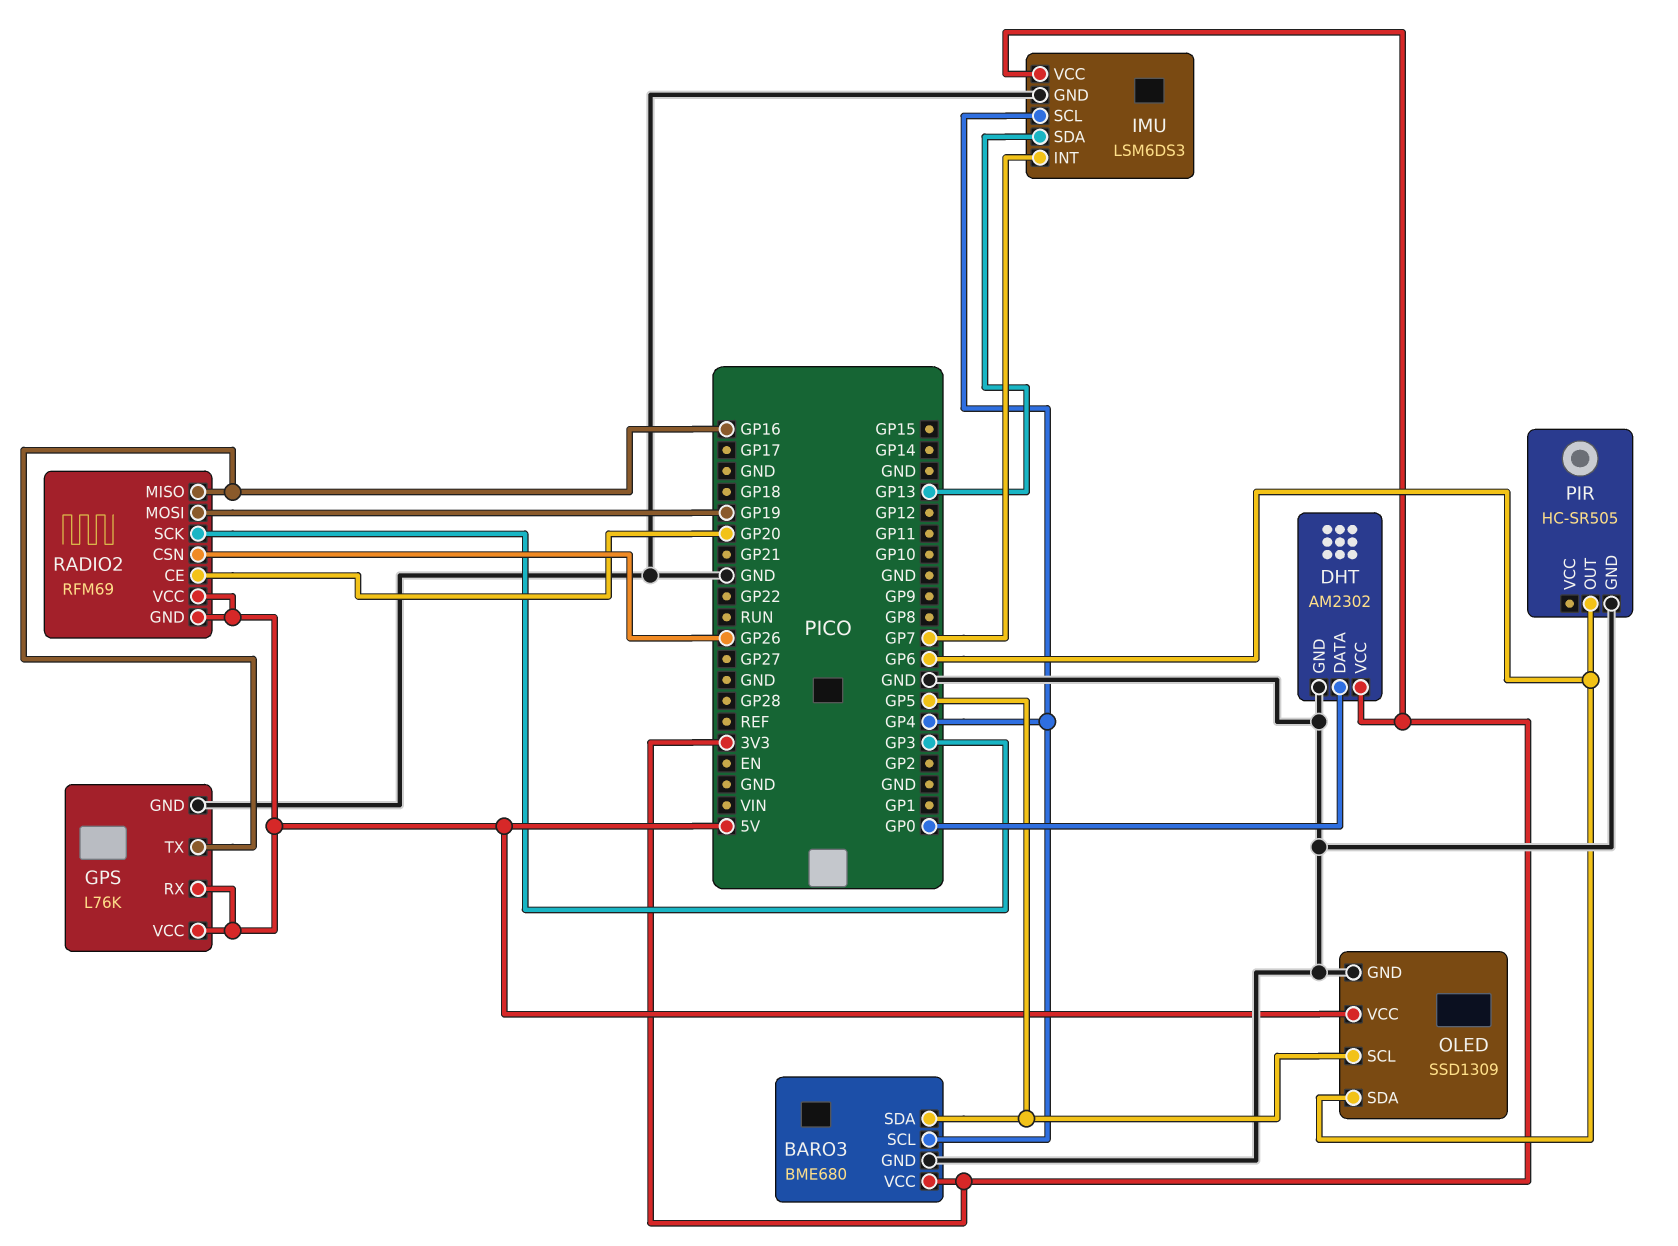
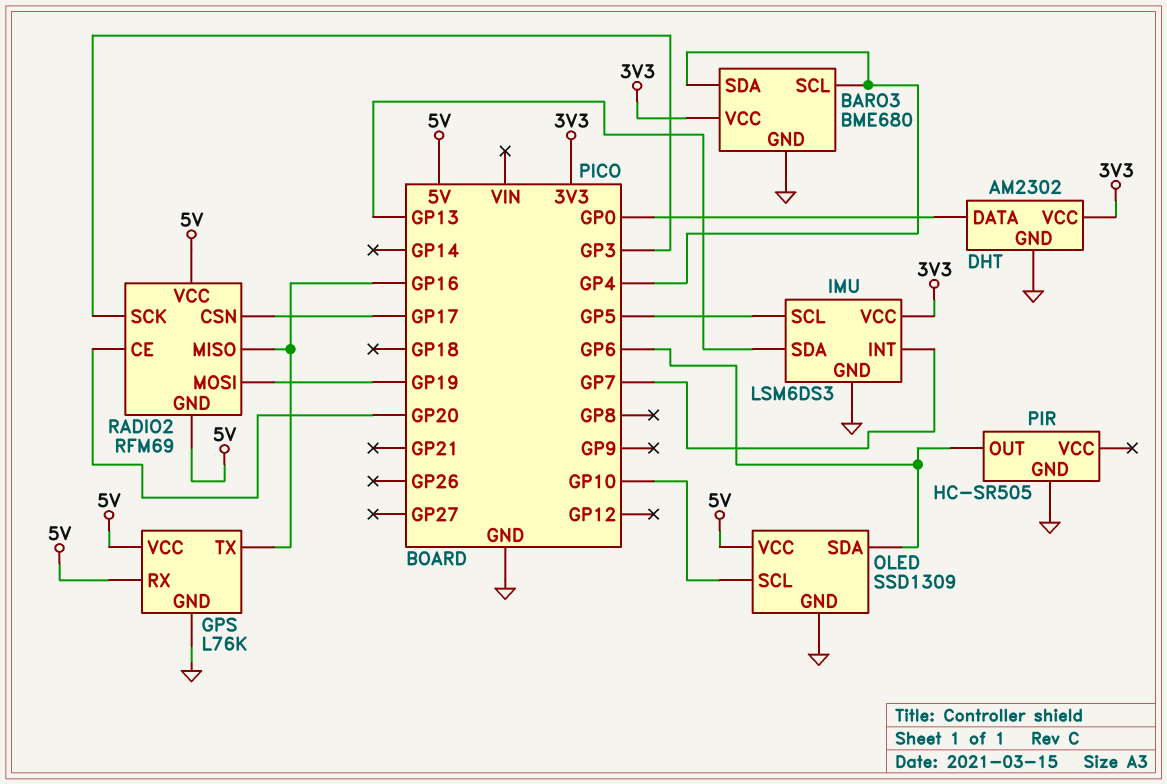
BARO3 pin SDA: GP5 -> GP4
IMU pin SCL: GP4 -> GP5
OLED pin SCL: GP5 -> GP10
RADIO2 pin CSN: GP26 -> GP17

